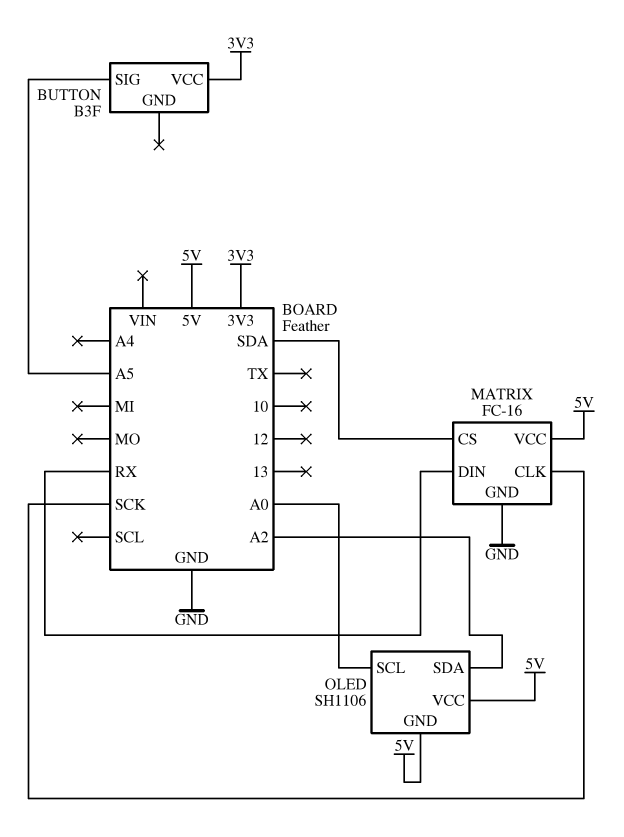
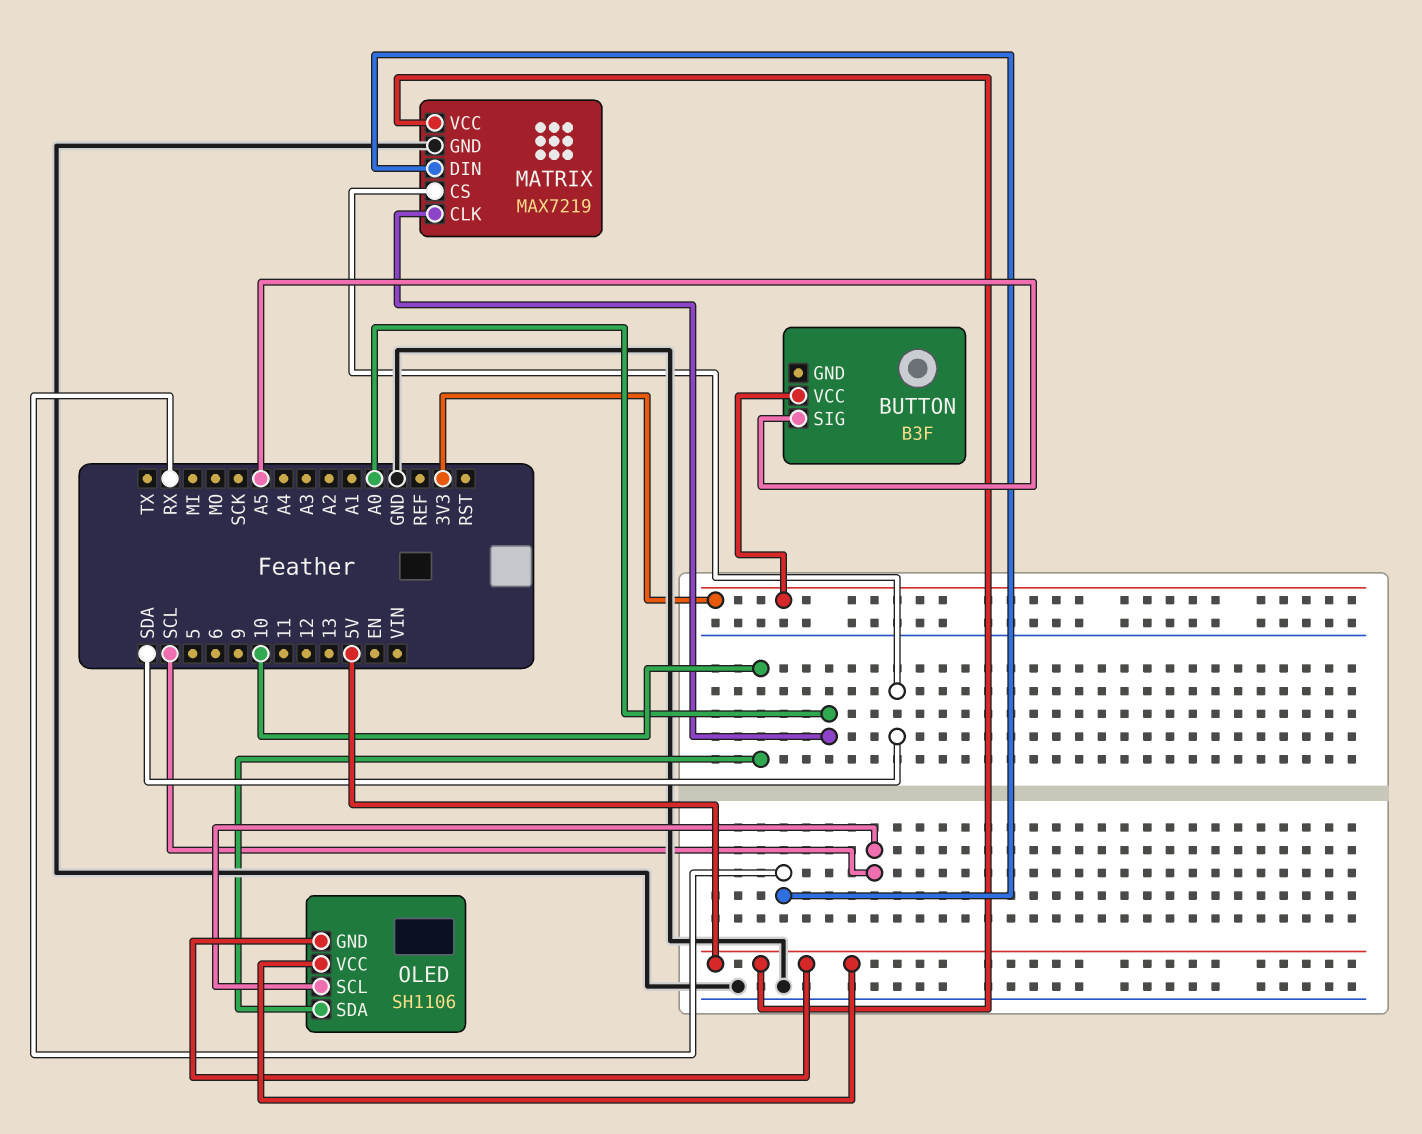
MATRIX: FC-16 -> MAX7219
MATRIX pin CLK: SCK -> A0
OLED pin SCL: A0 -> SCL
OLED pin SDA: A2 -> 10

